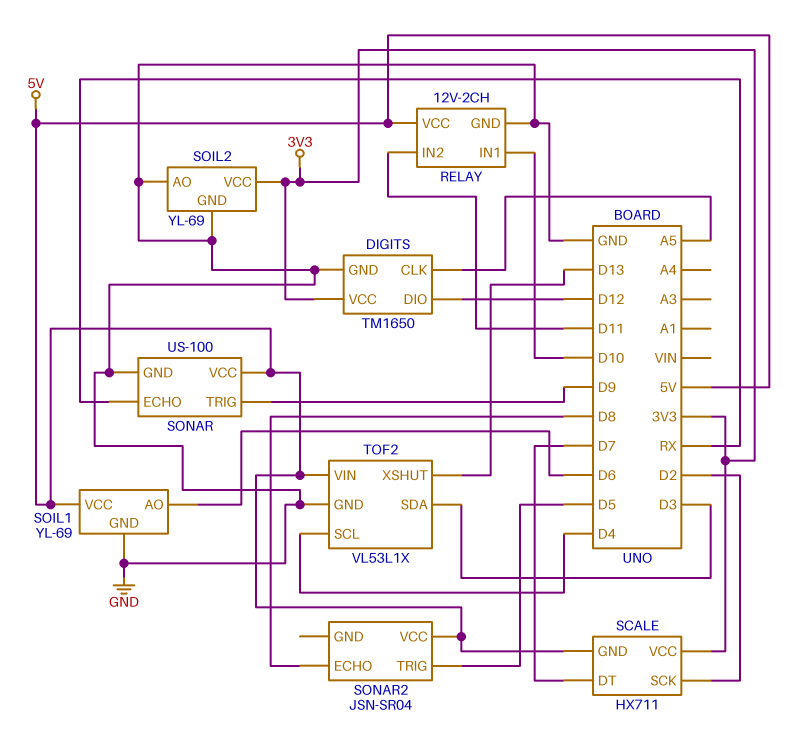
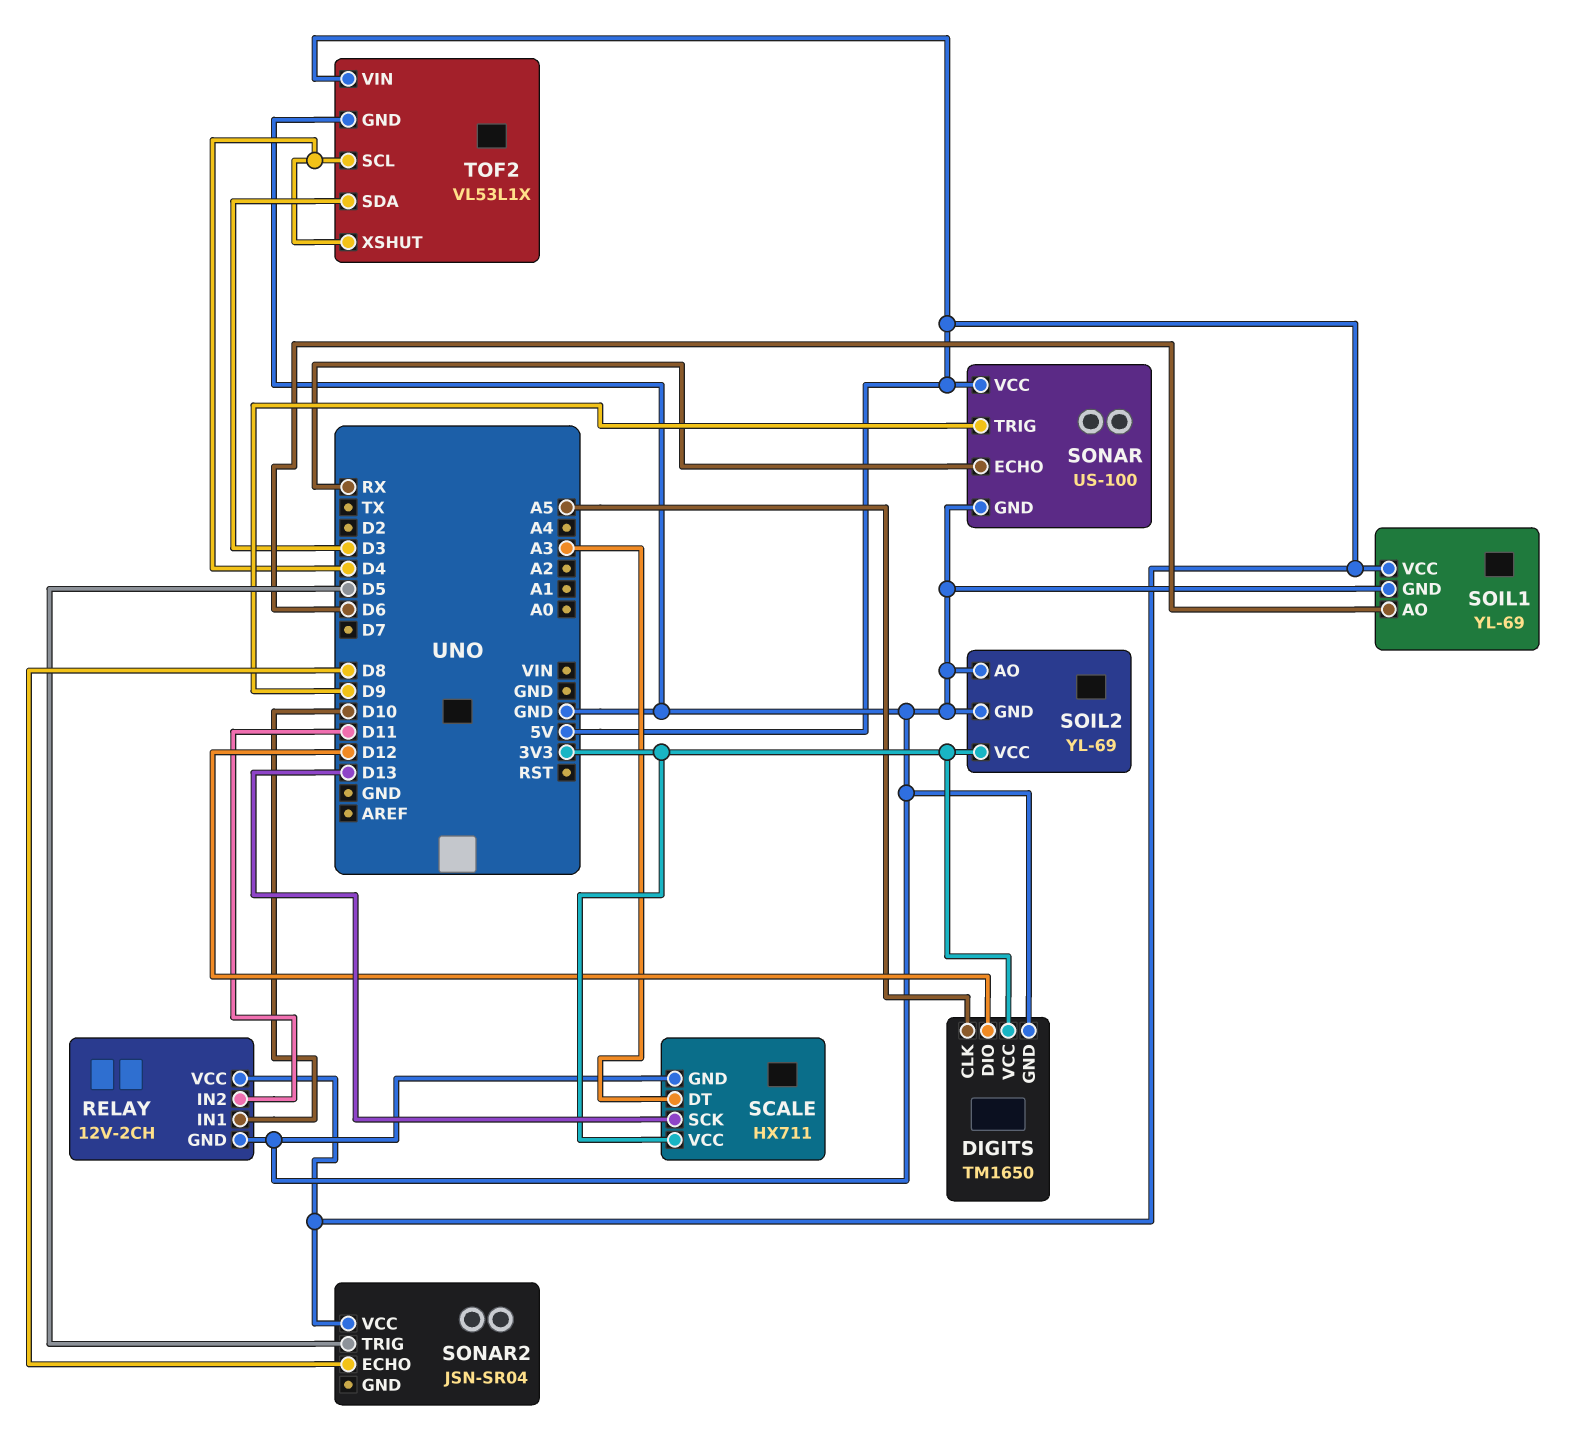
SCALE pin DT: D7 -> A3
SCALE pin GND: 5V -> GND
SCALE pin SCK: D2 -> D13
TOF2 pin XSHUT: D13 -> D4

